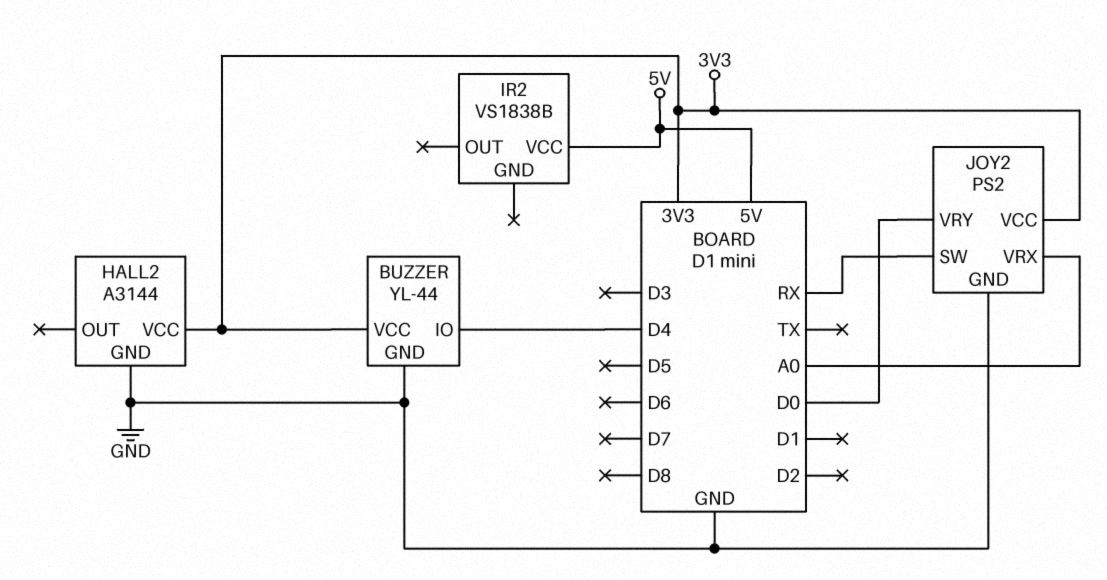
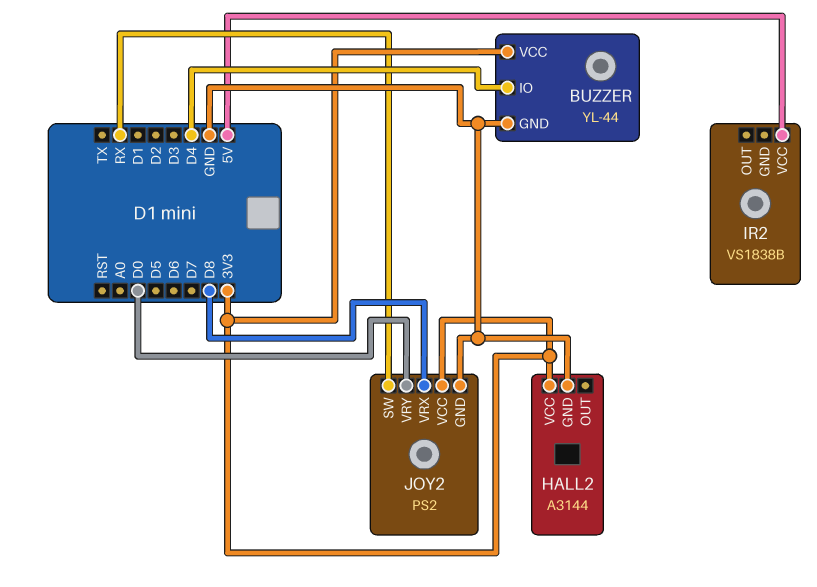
JOY2 pin VRX: A0 -> D8

